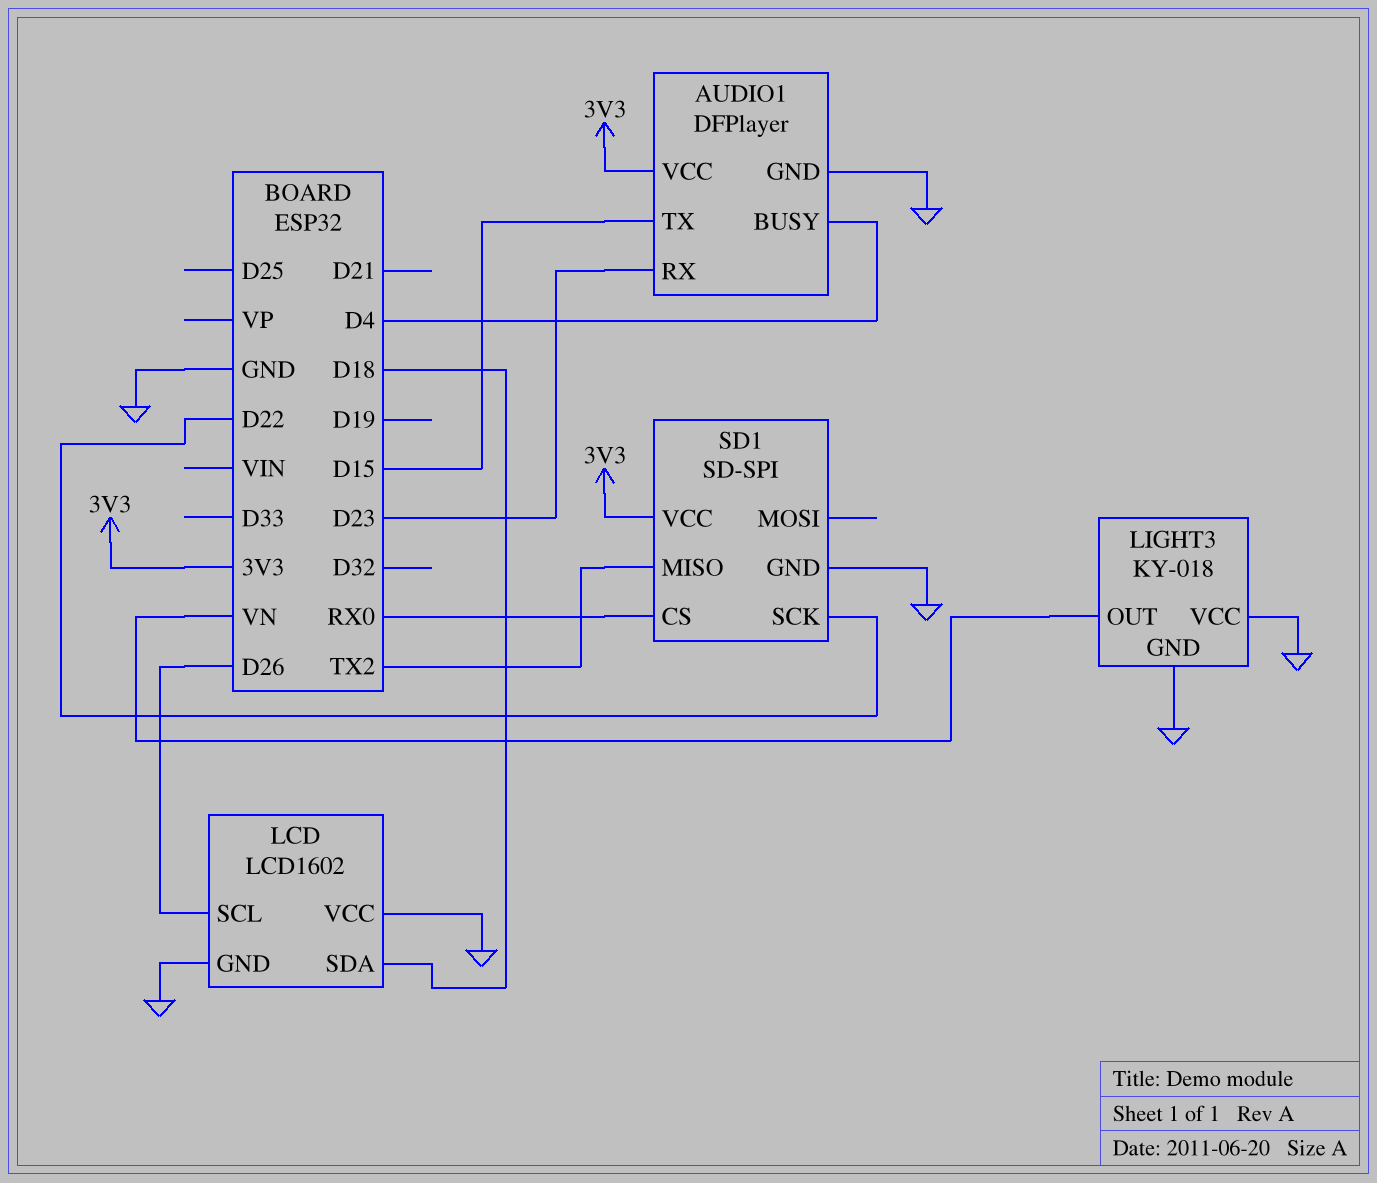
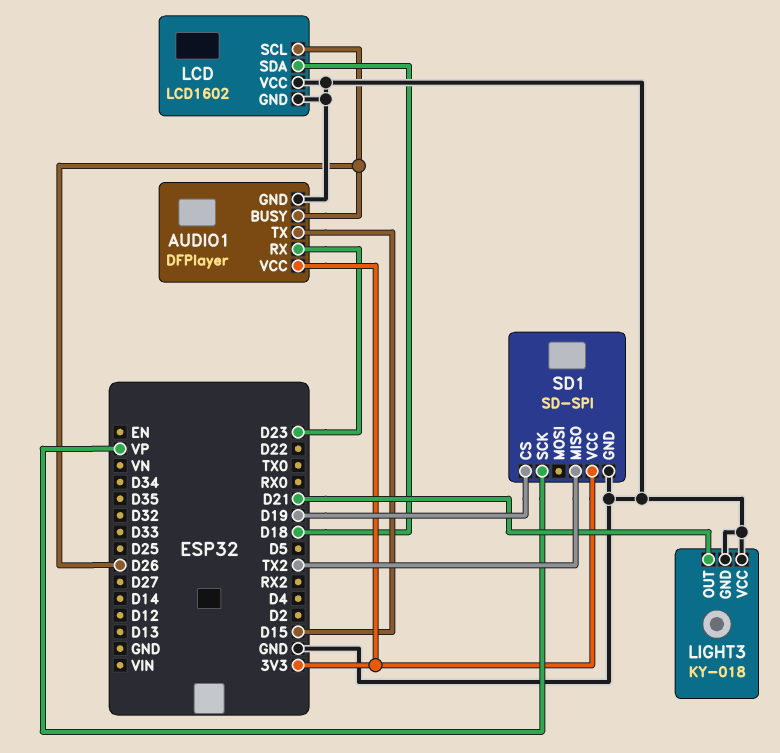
AUDIO1 pin BUSY: D4 -> D26
LIGHT3 pin OUT: VN -> D21
SD1 pin CS: RX0 -> D19
SD1 pin SCK: D22 -> VP

